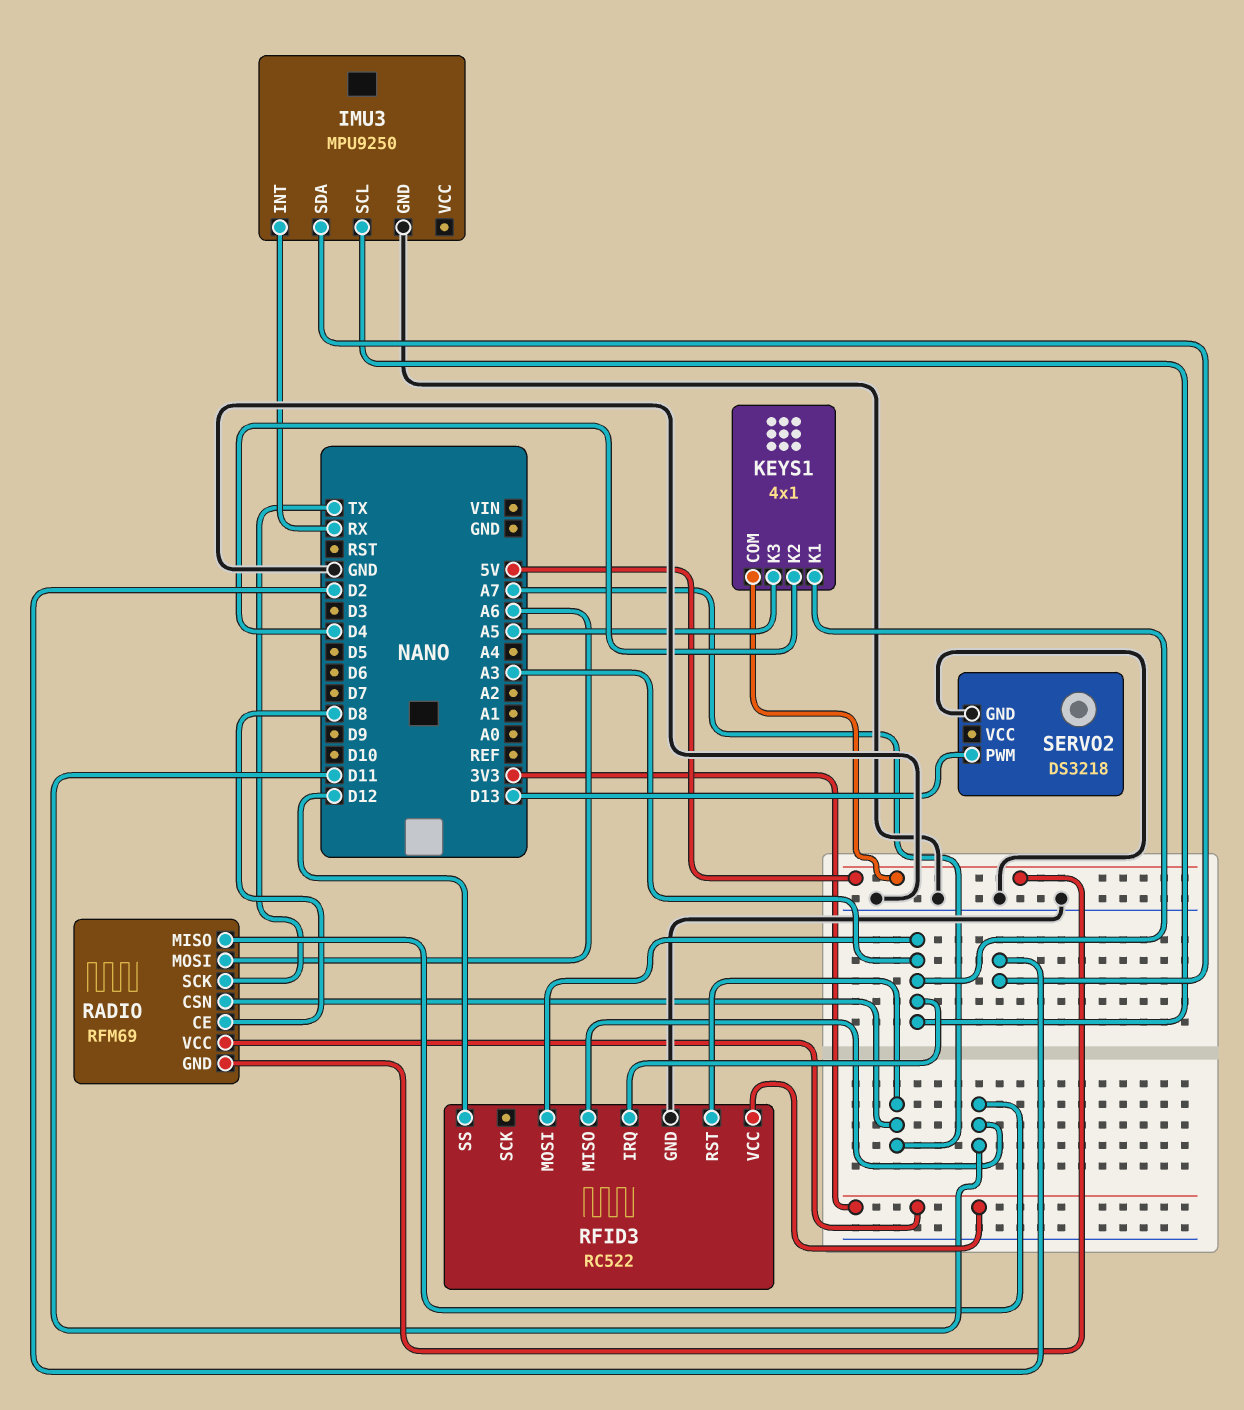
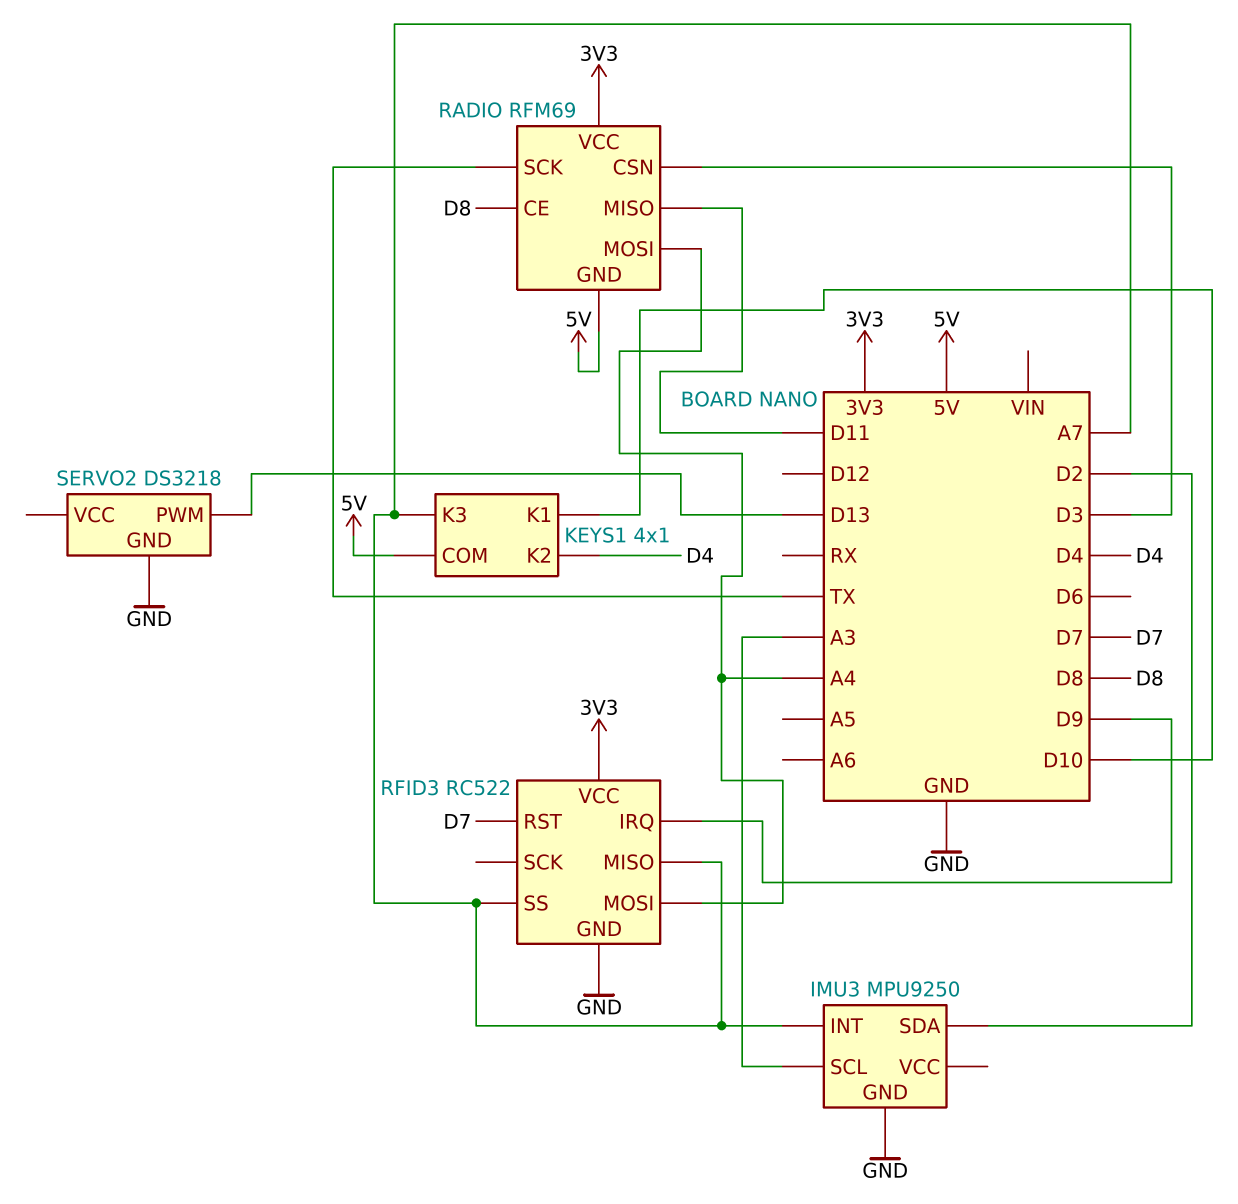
IMU3 pin INT: RX -> A7
KEYS1 pin K1: A3 -> D10
KEYS1 pin K3: A5 -> A7
RADIO pin CSN: A7 -> D3
RADIO pin MOSI: A6 -> A4
RFID3 pin IRQ: A3 -> D9
RFID3 pin MISO: D11 -> A7
RFID3 pin MOSI: A3 -> A4
RFID3 pin RST: A7 -> D7
RFID3 pin SS: D12 -> A7

